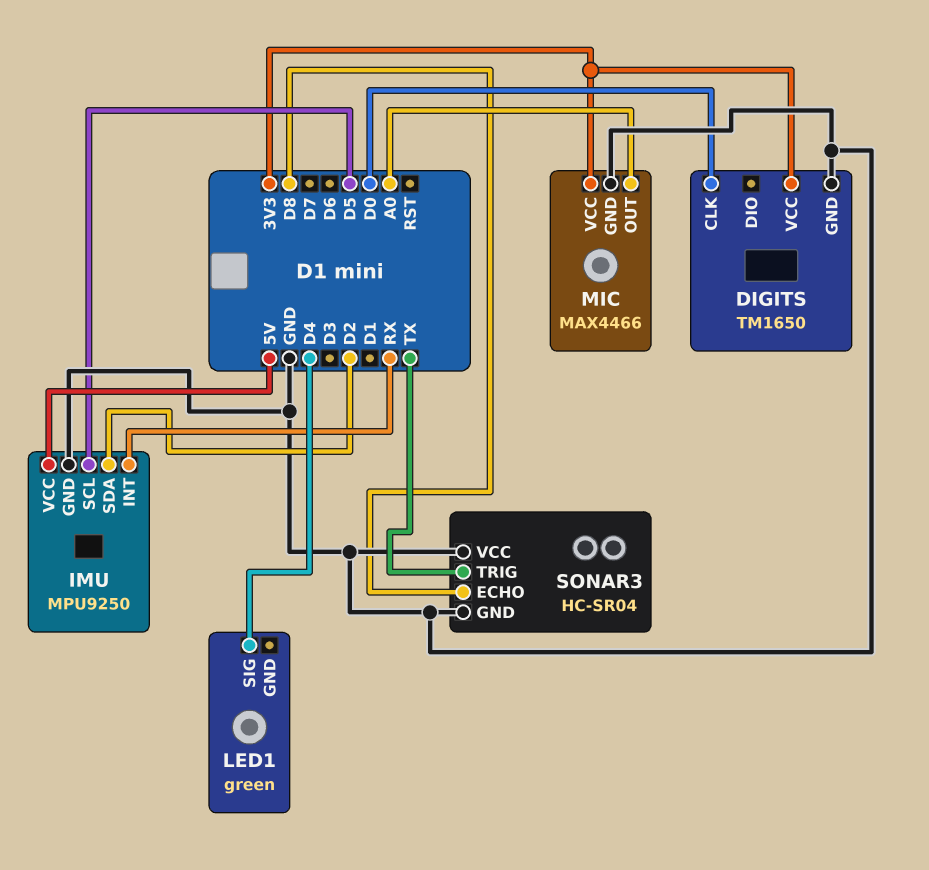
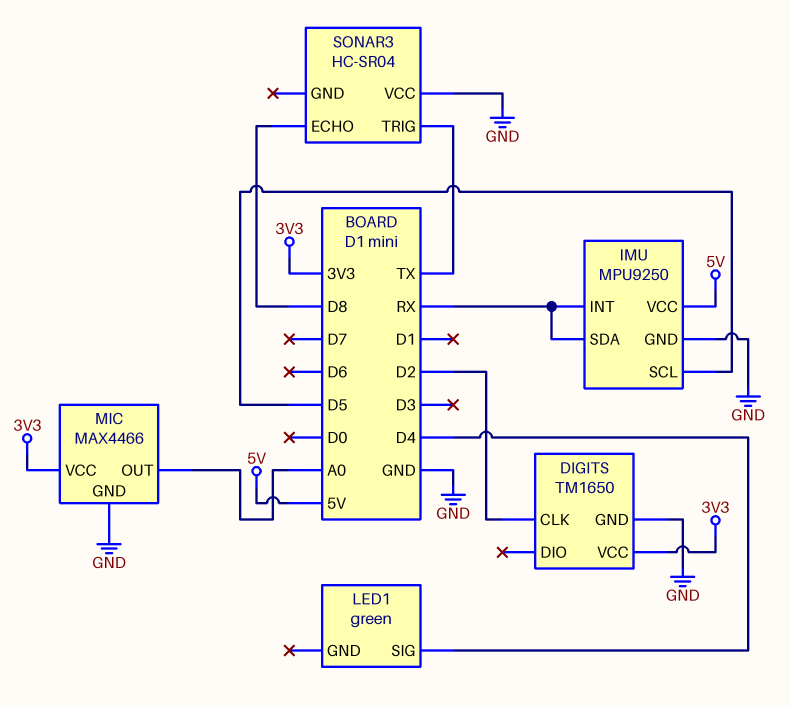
DIGITS pin CLK: D0 -> D2
IMU pin SDA: D2 -> RX
SONAR3 pin GND: GND -> none

